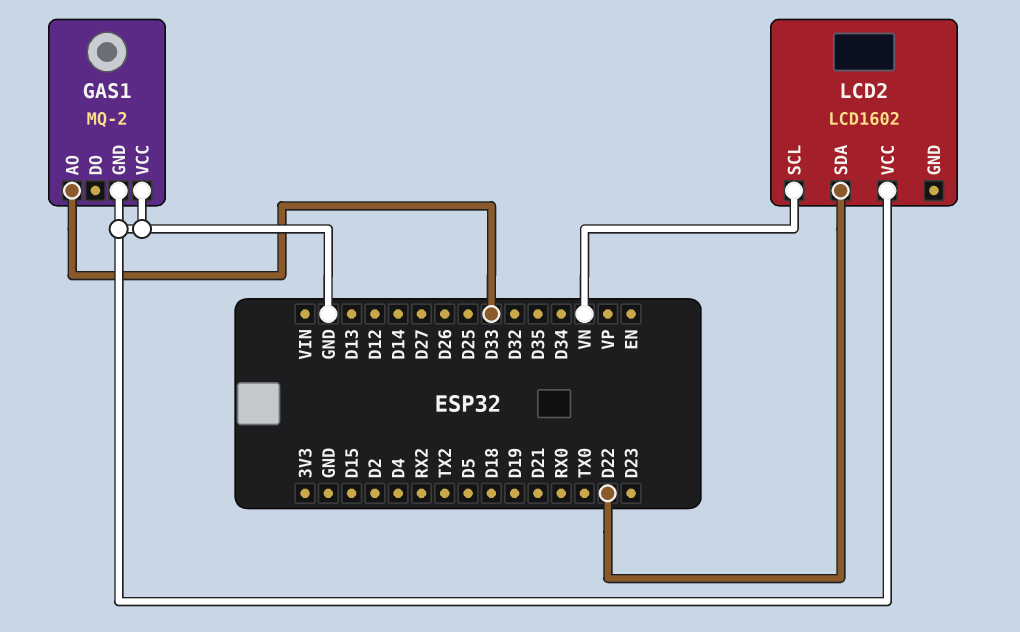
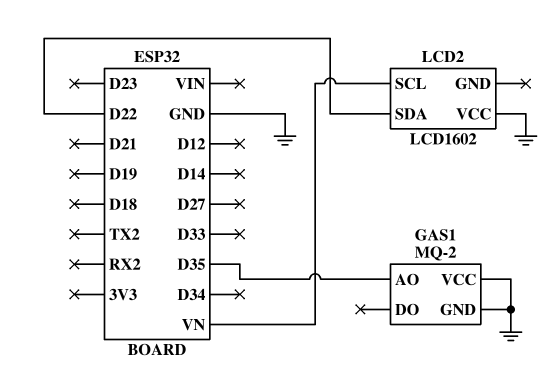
GAS1 pin AO: D33 -> D35

